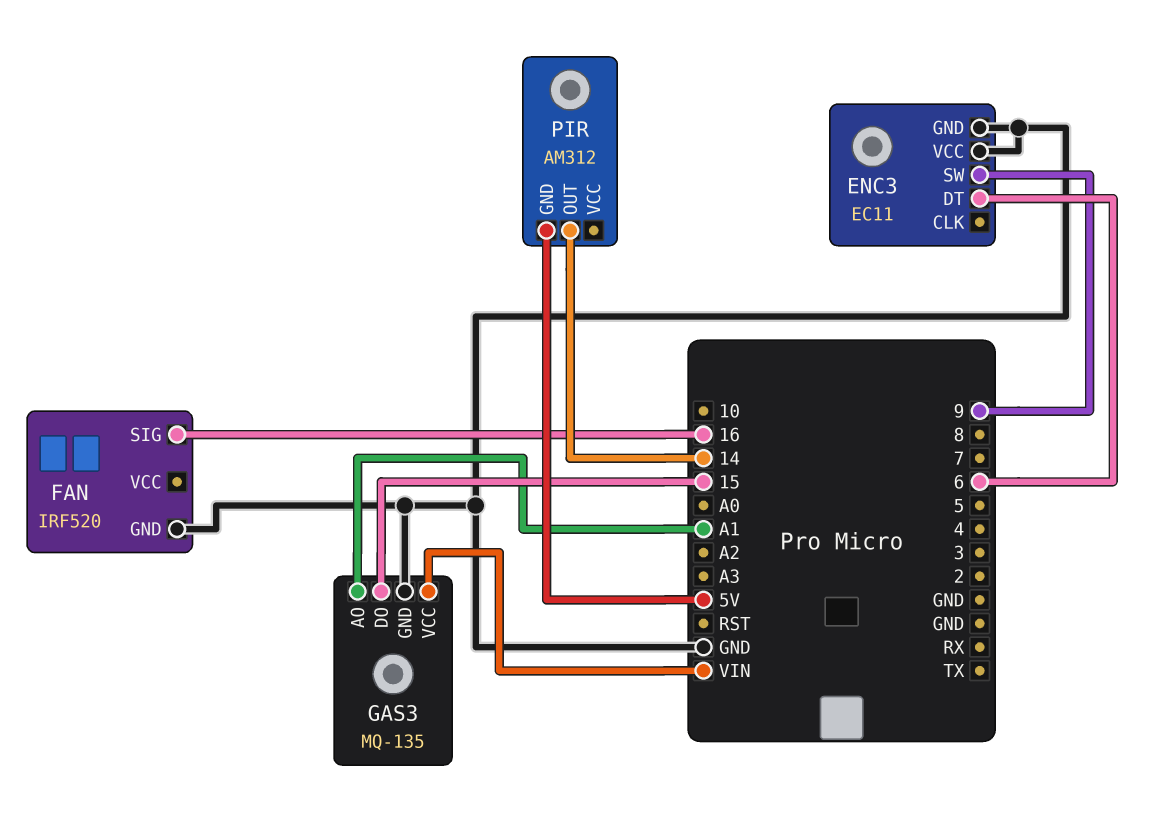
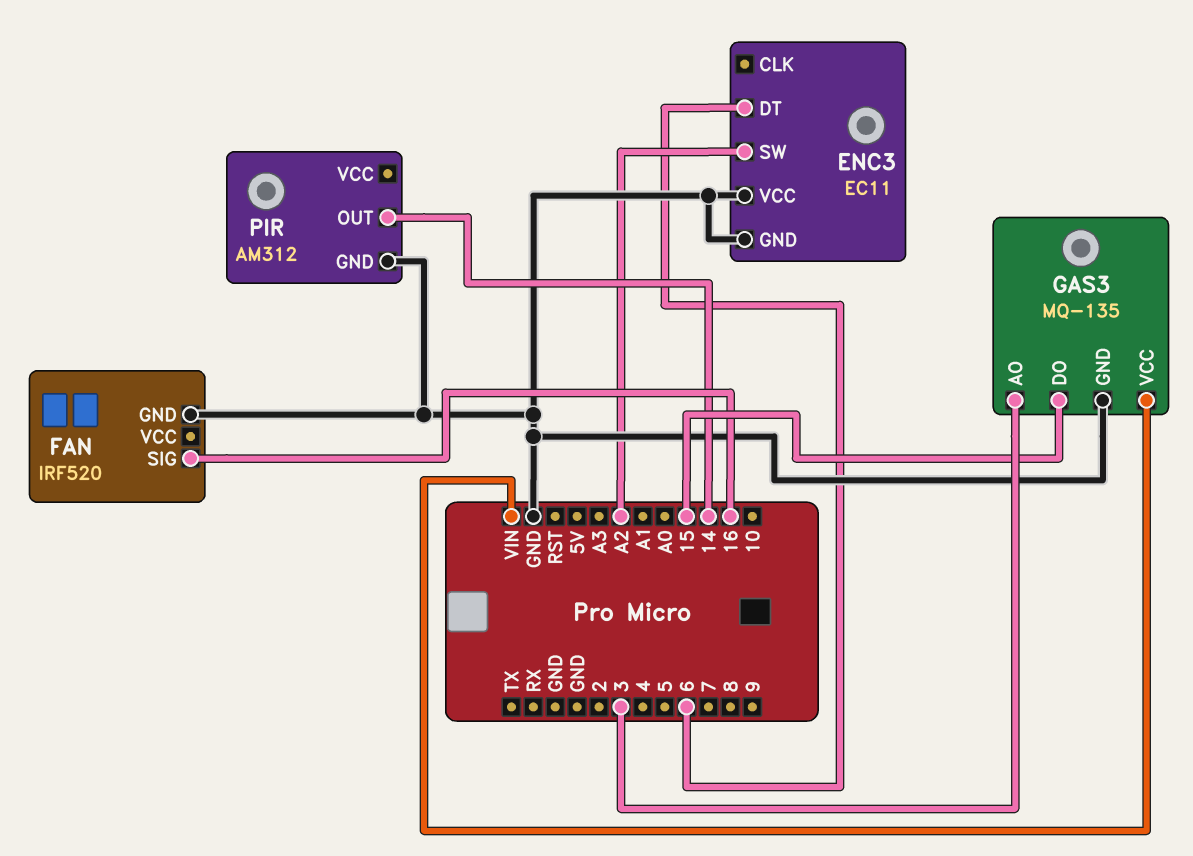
ENC3 pin SW: 9 -> A2
GAS3 pin AO: A1 -> 3
PIR pin GND: 5V -> GND

